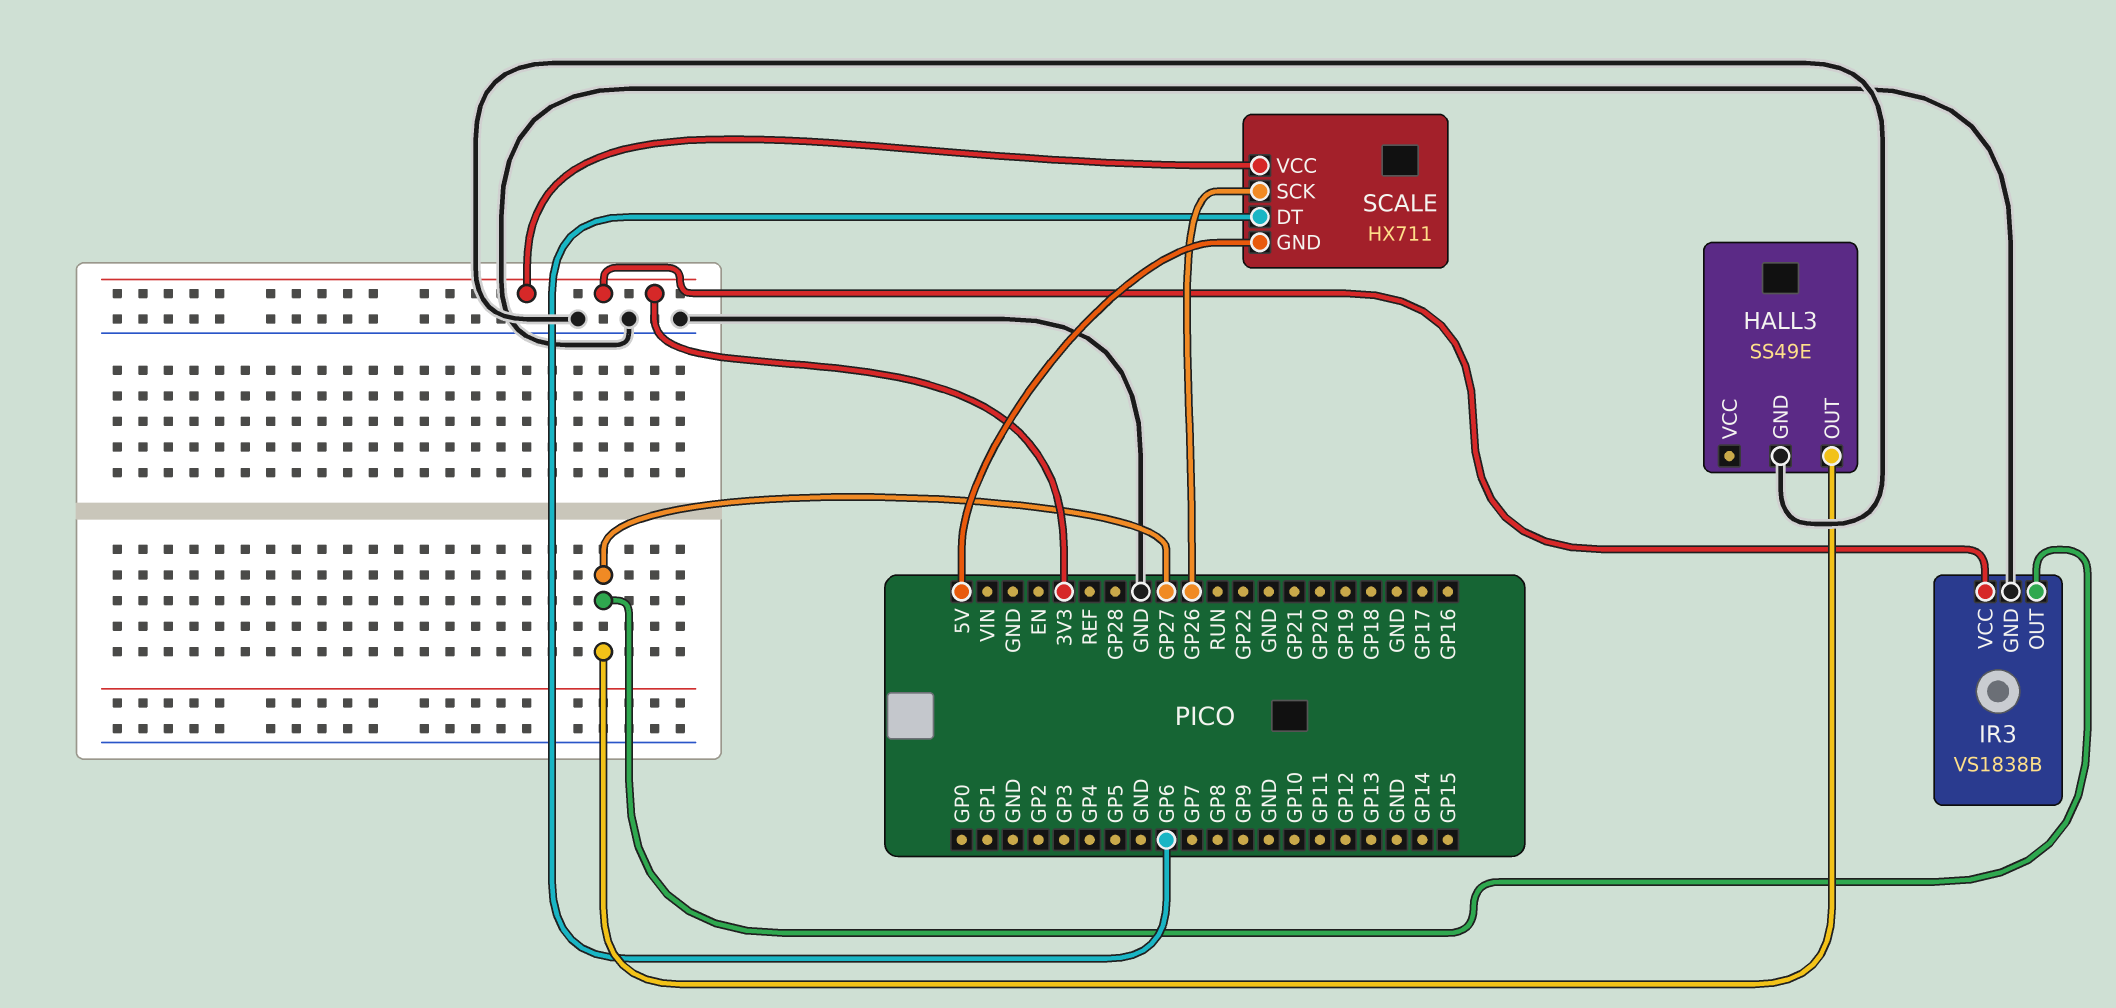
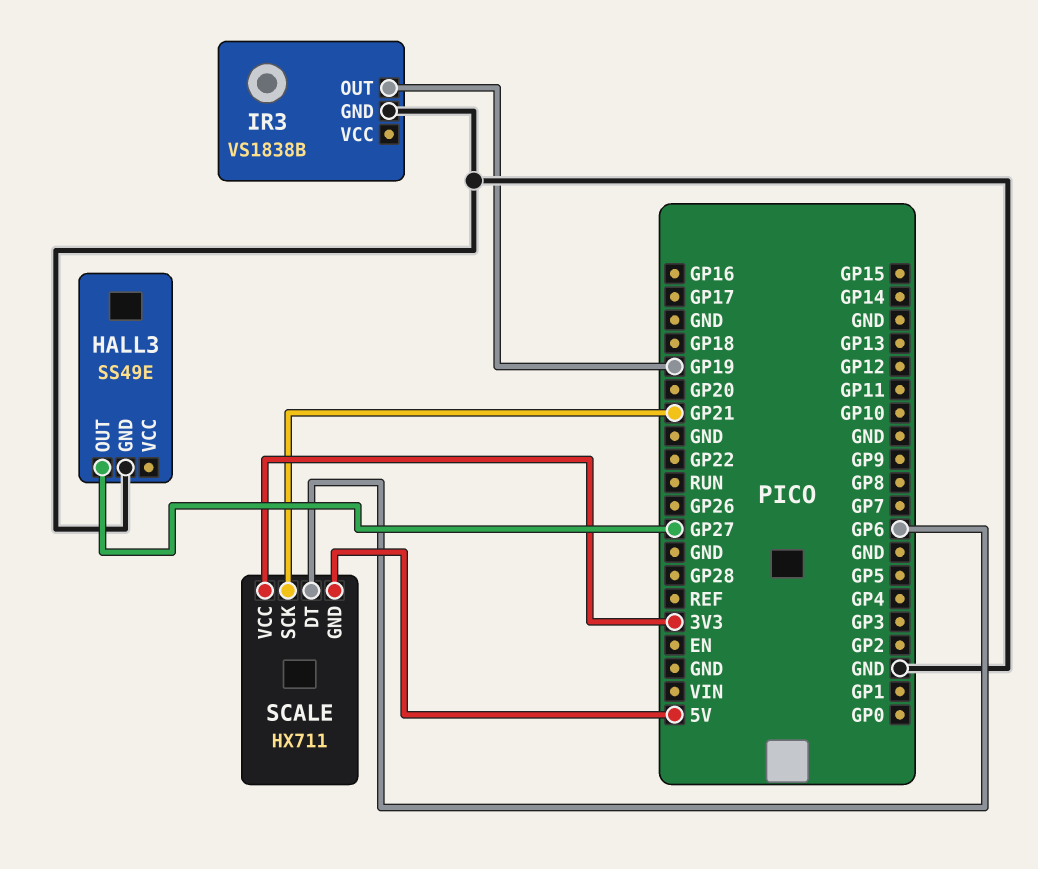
IR3 pin OUT: GP27 -> GP19
IR3 pin VCC: 3V3 -> none
SCALE pin SCK: GP26 -> GP21

